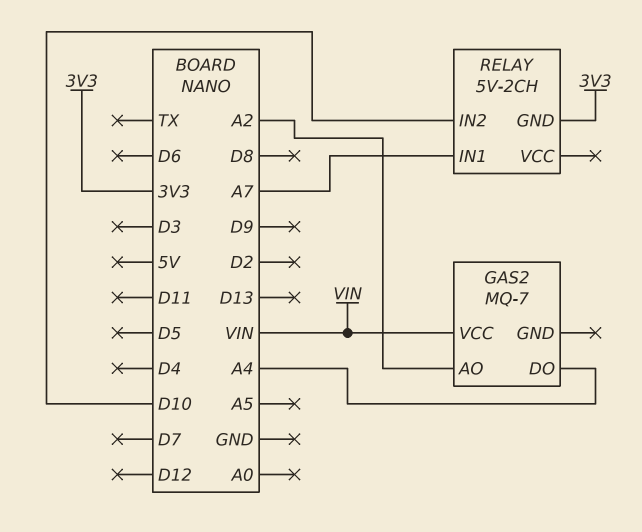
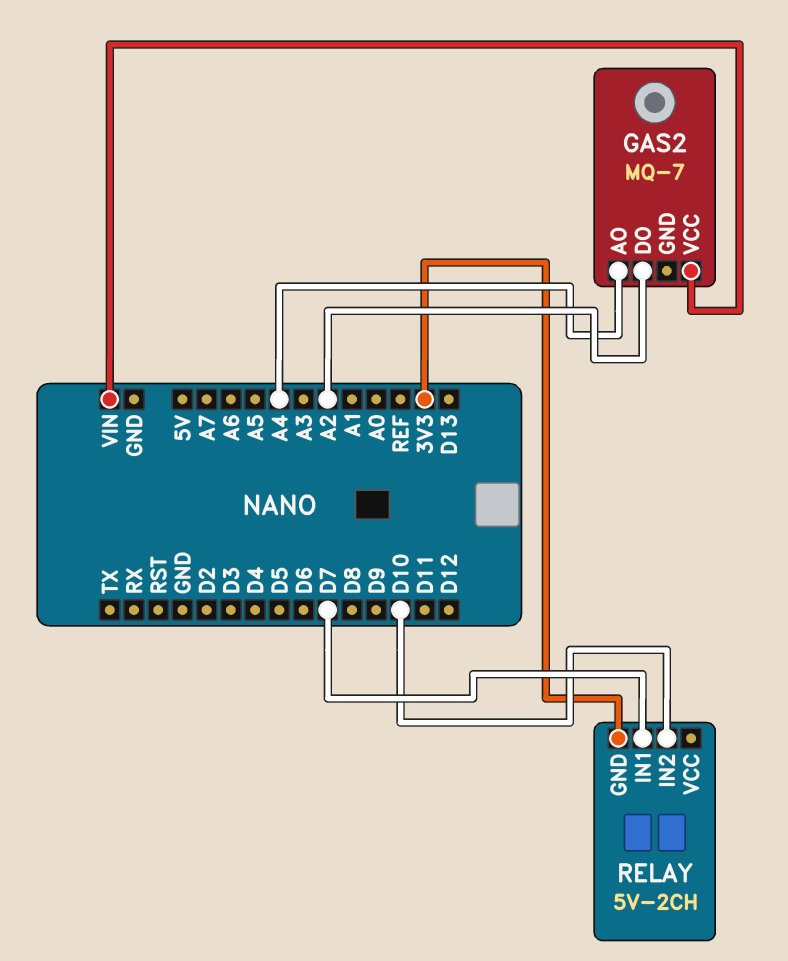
GAS2 pin AO: A2 -> A4
GAS2 pin DO: A4 -> A2
RELAY pin IN1: A7 -> D7

